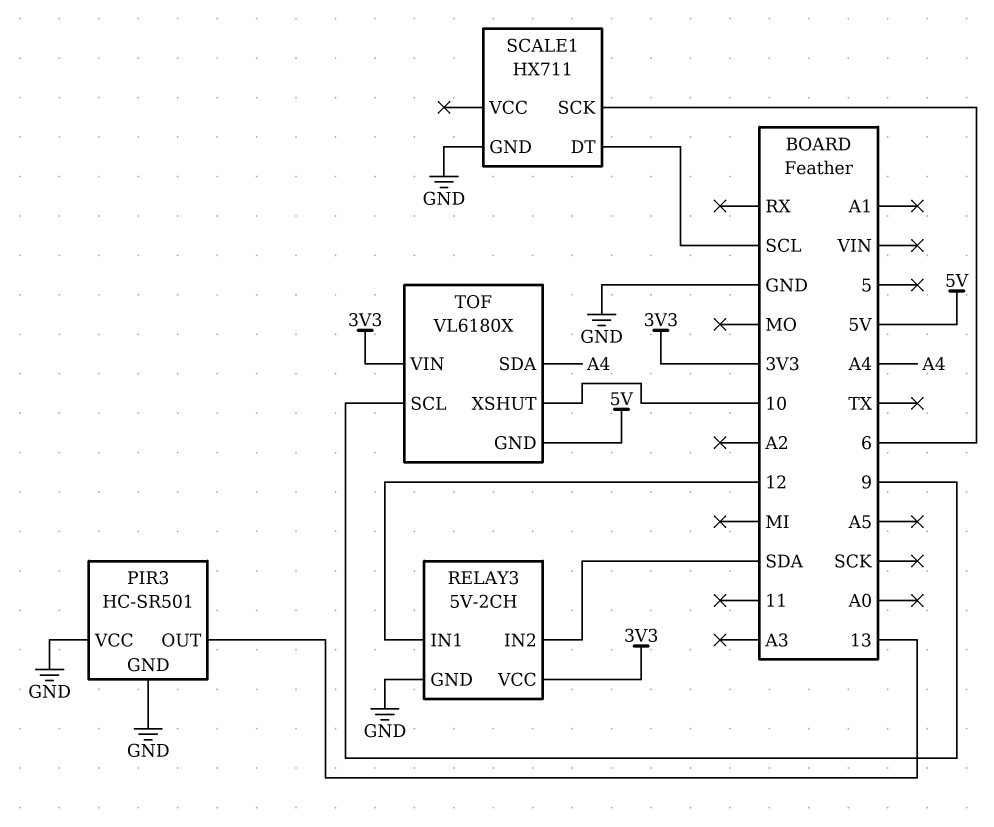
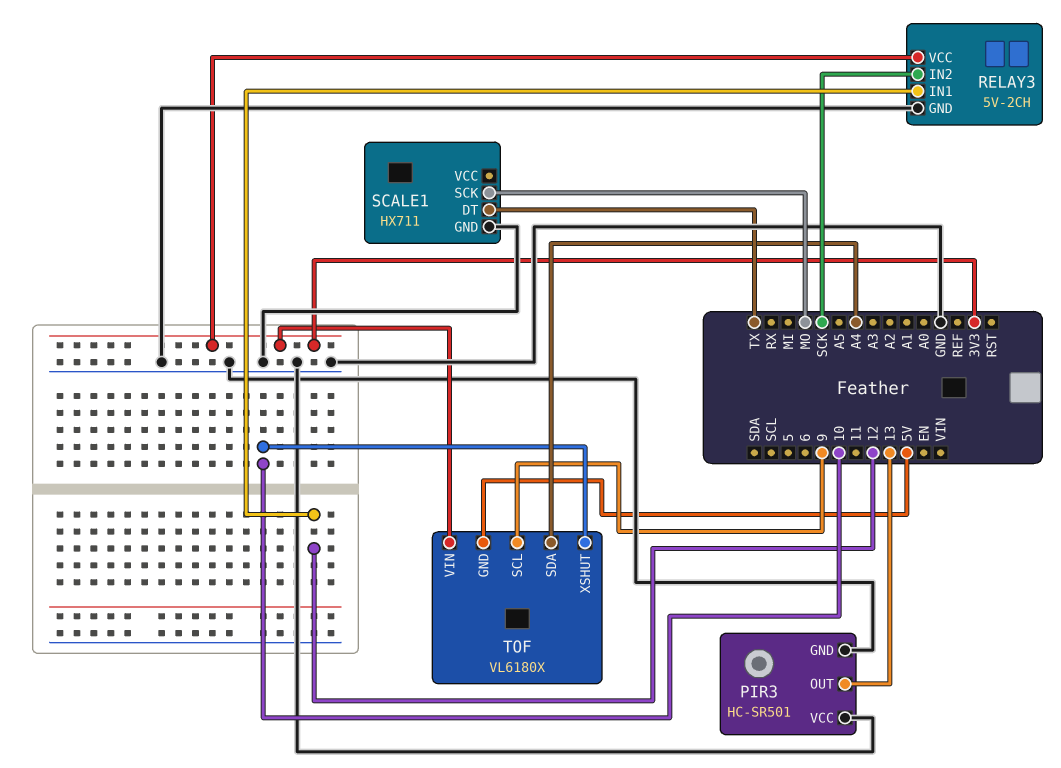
RELAY3 pin IN2: SDA -> SCK
SCALE1 pin DT: SCL -> TX
SCALE1 pin SCK: 6 -> MO

